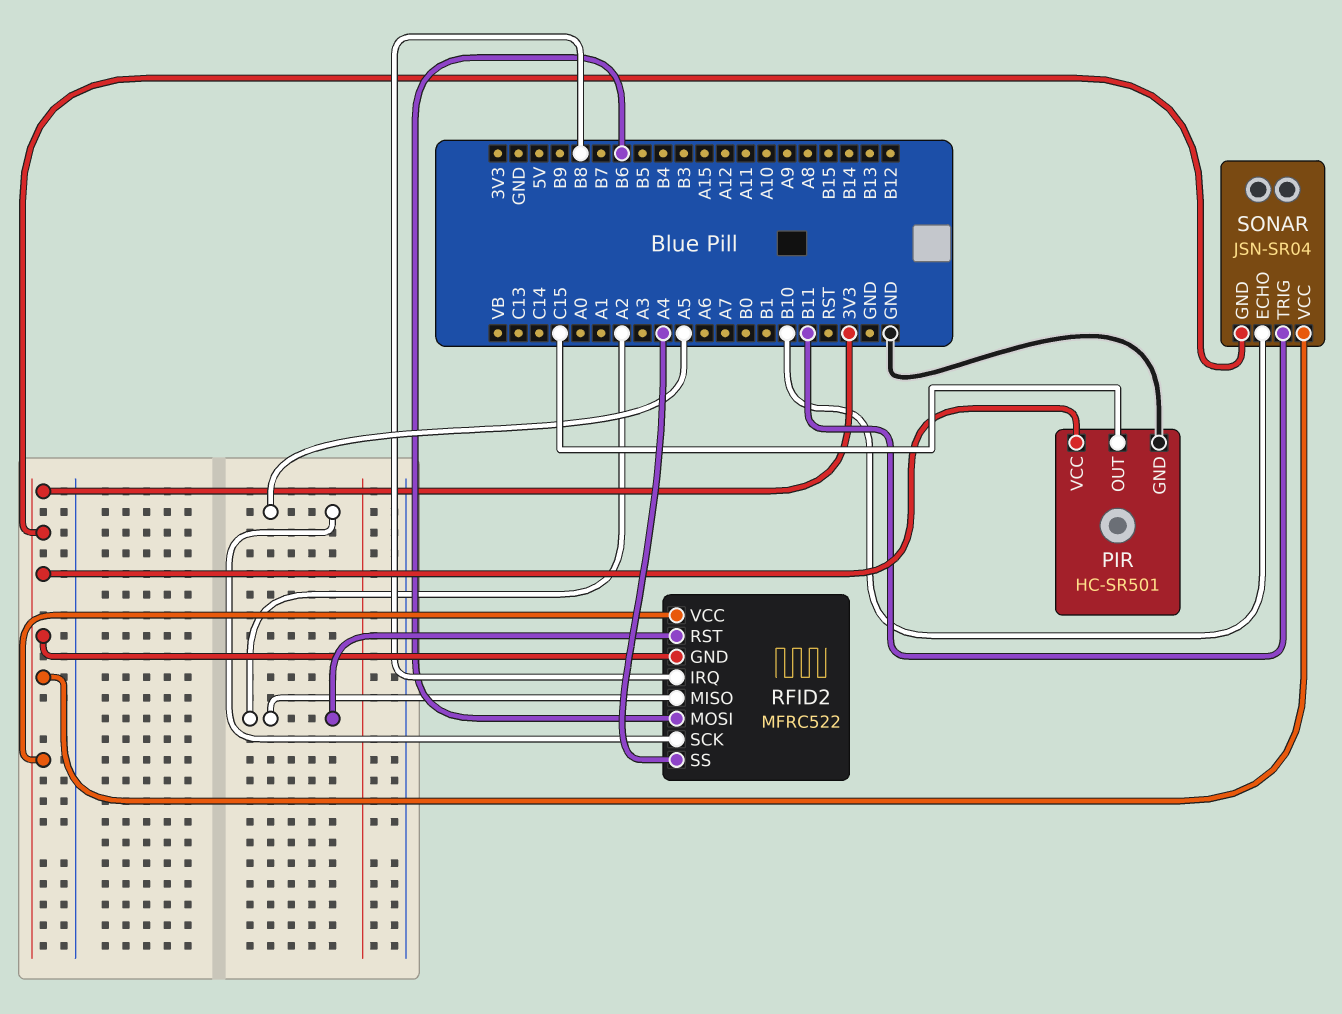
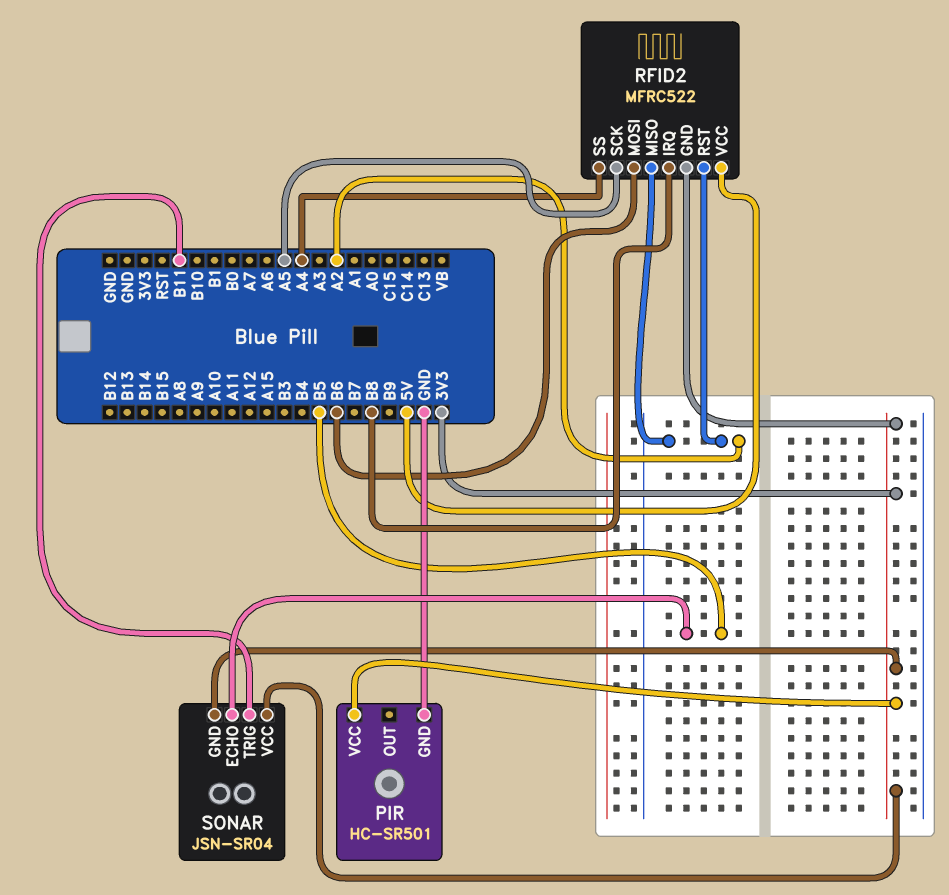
PIR pin OUT: C15 -> none
RFID2 pin VCC: 3V3 -> 5V
SONAR pin ECHO: B10 -> B5

